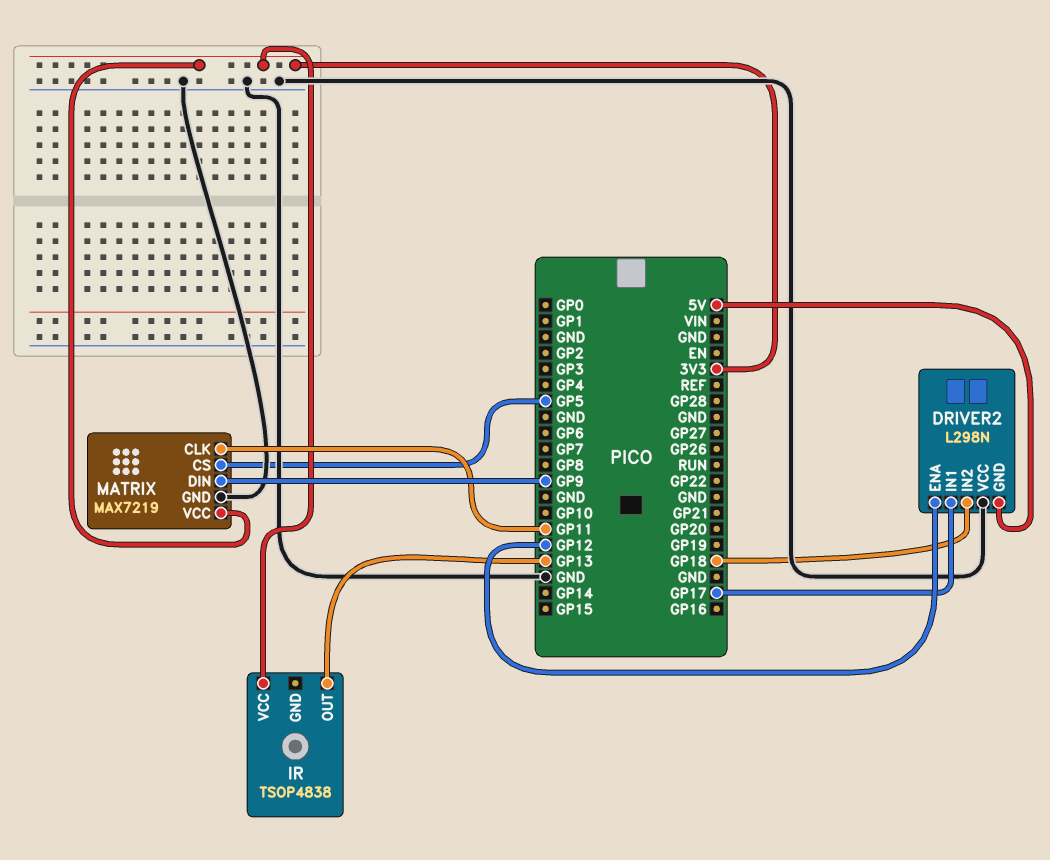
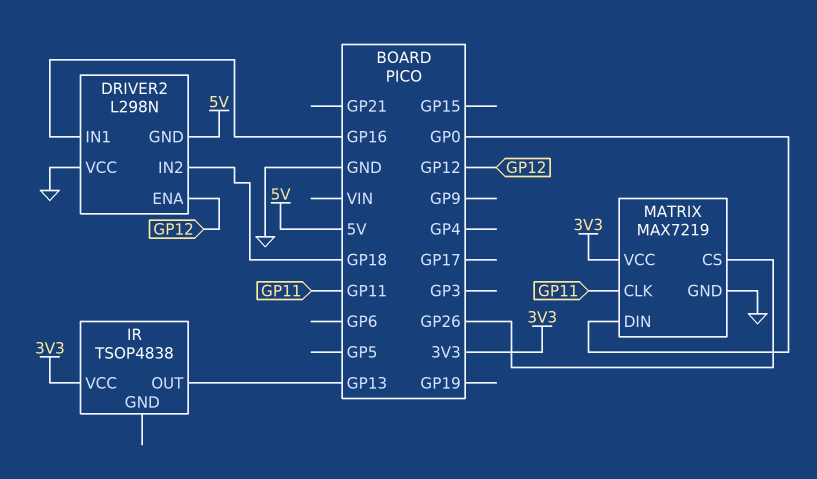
DRIVER2 pin IN1: GP17 -> GP16
MATRIX pin CS: GP5 -> GP26
MATRIX pin DIN: GP9 -> GP0

